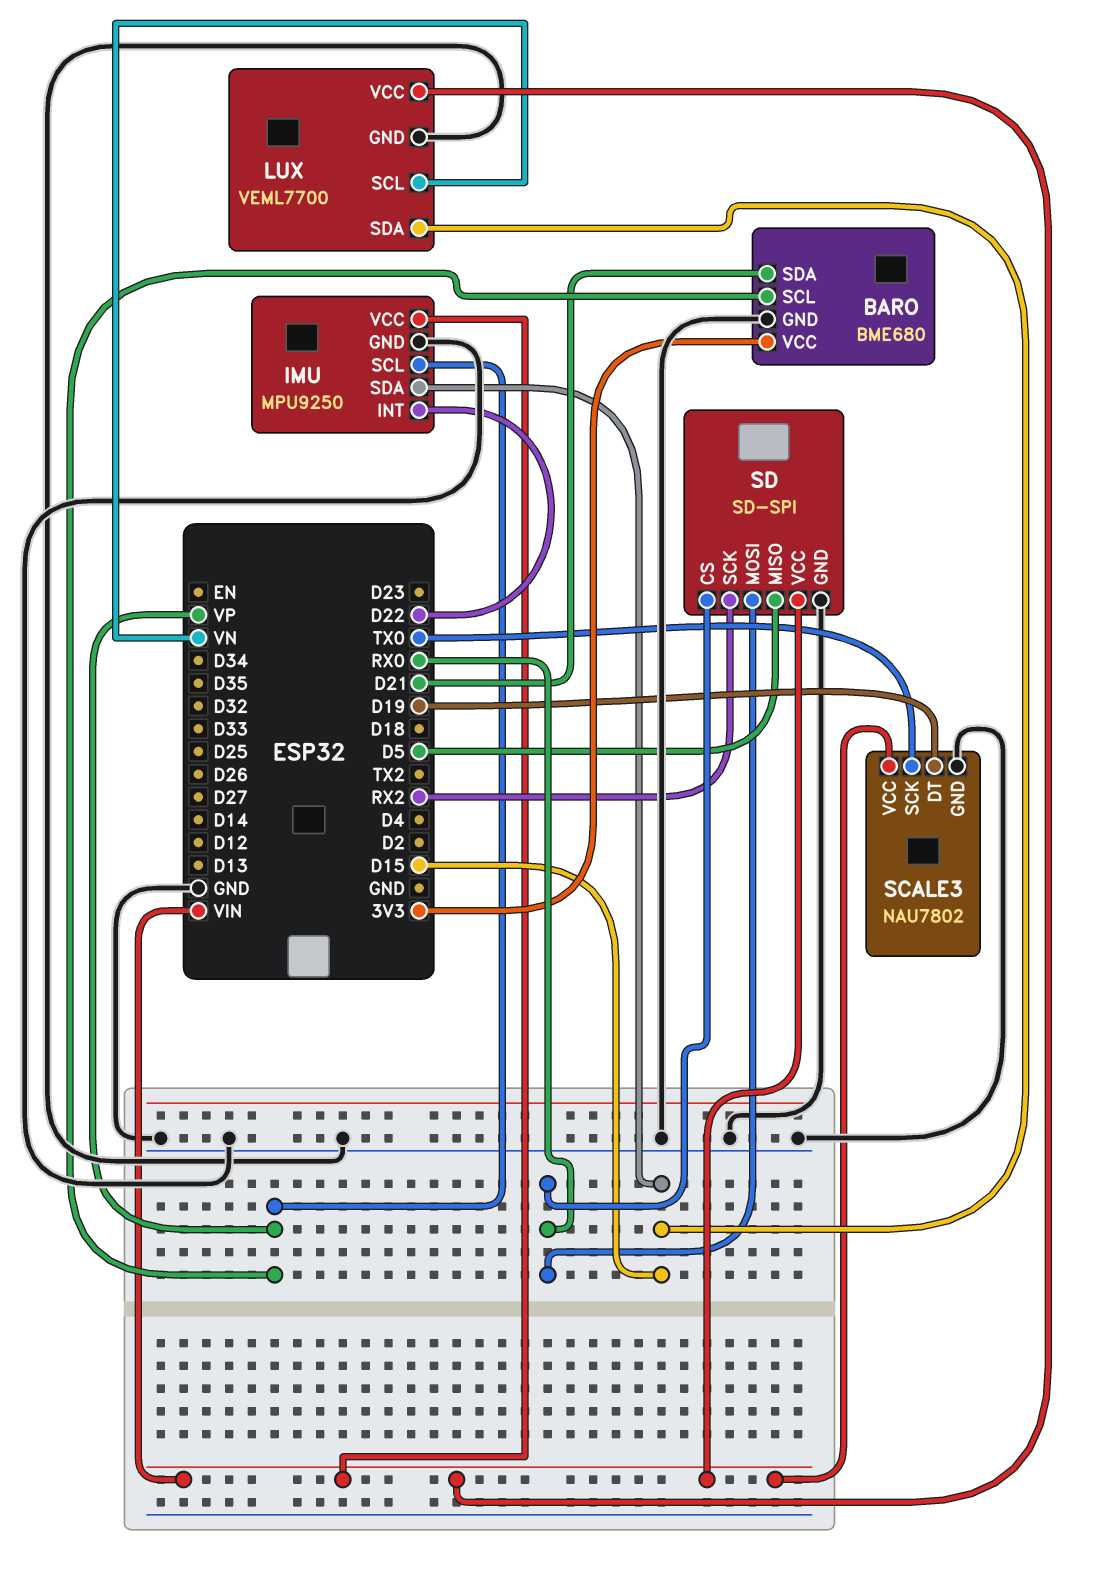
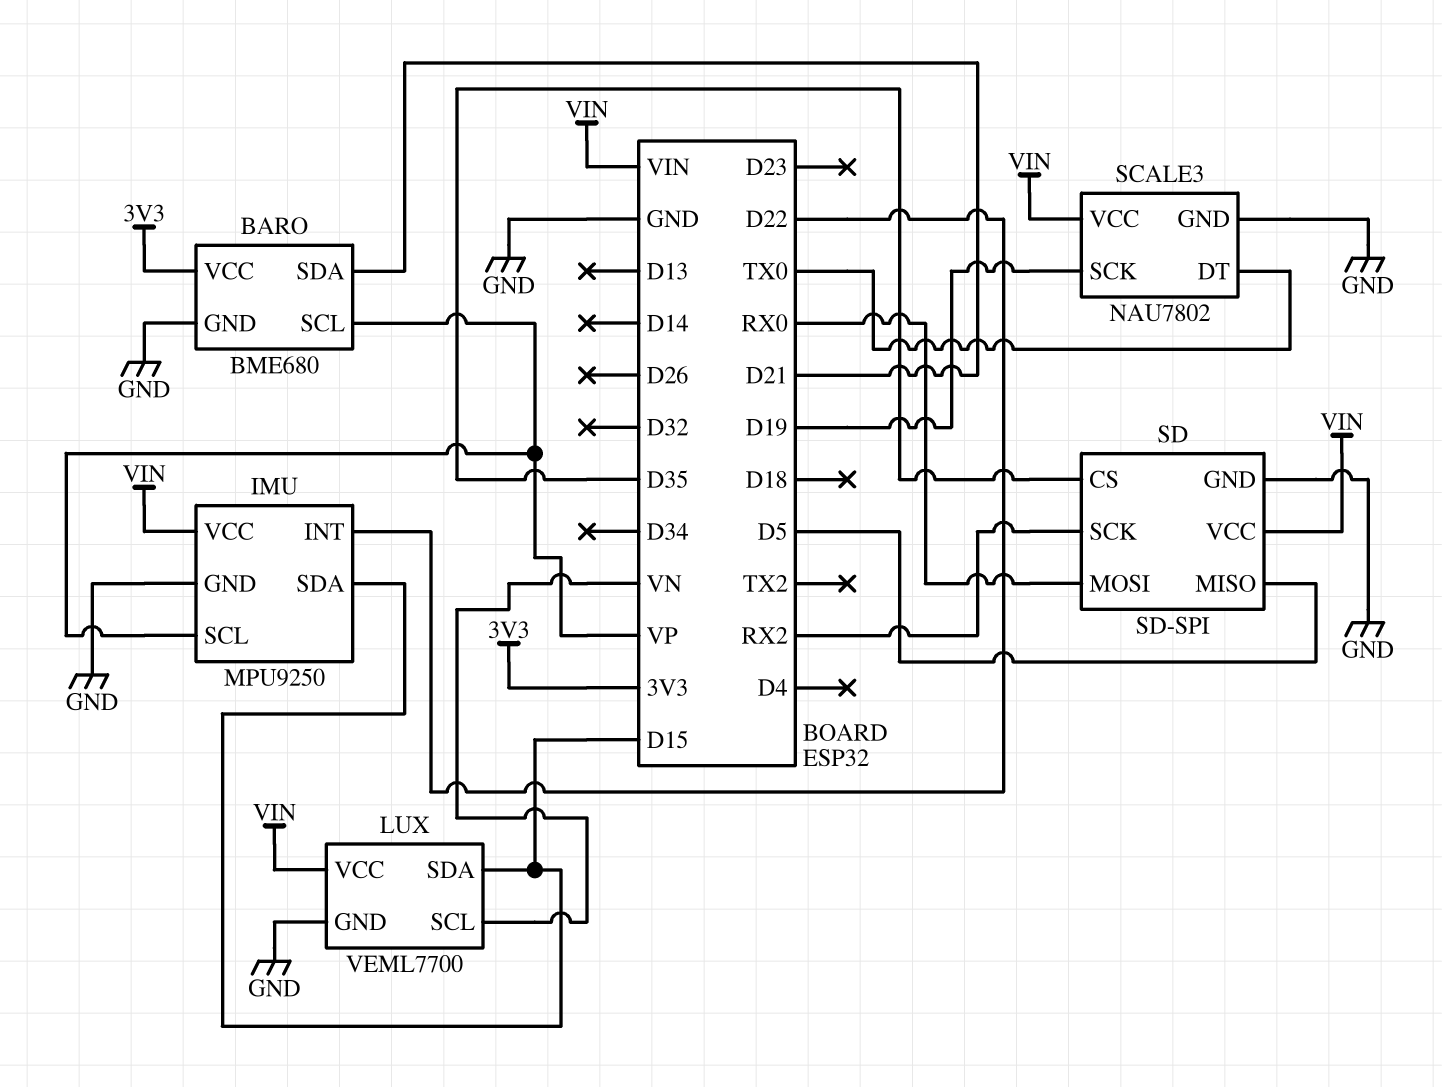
SCALE3 pin DT: D19 -> TX0
SCALE3 pin SCK: TX0 -> D19
SD pin CS: RX0 -> D35

